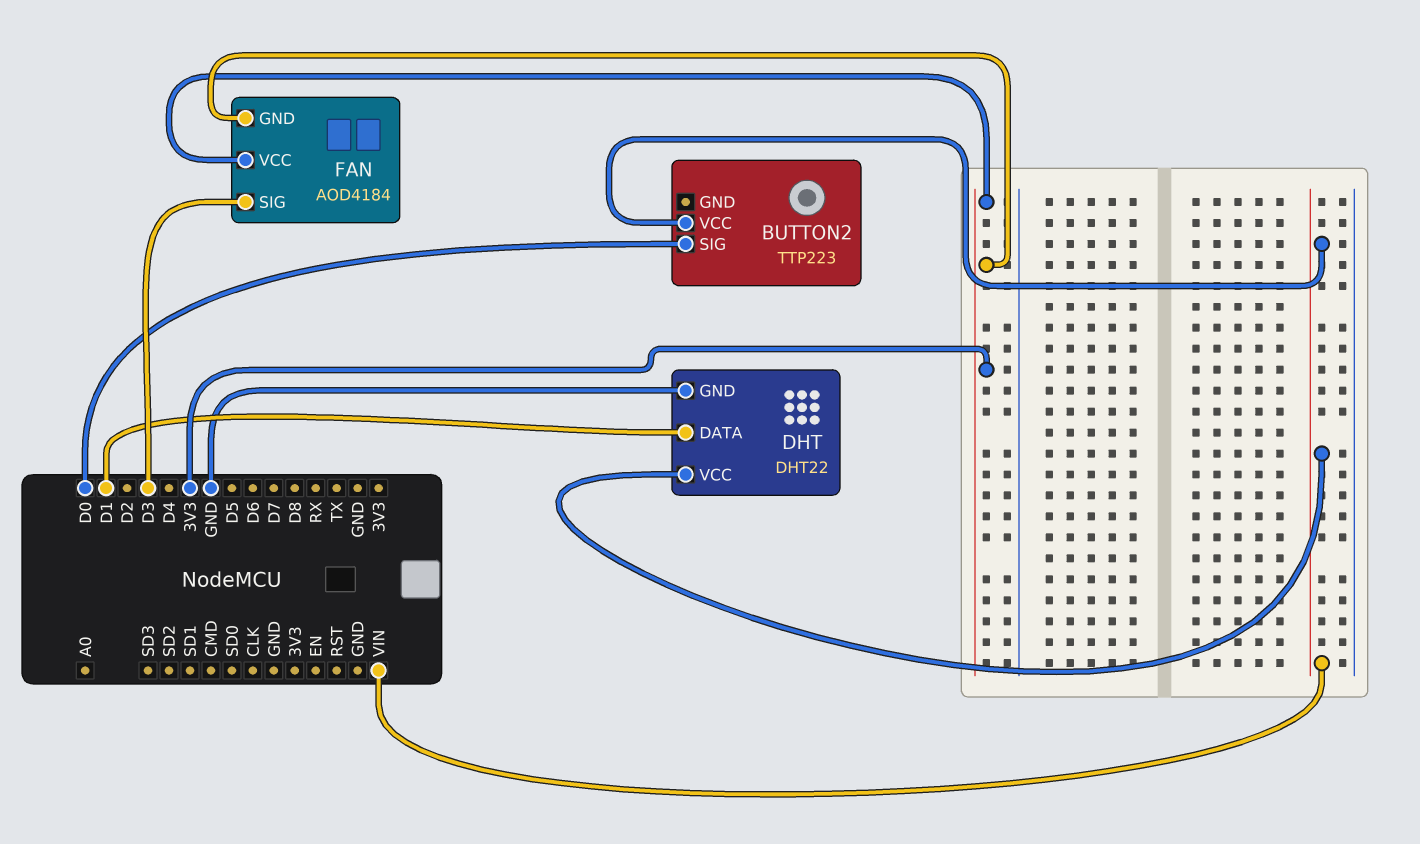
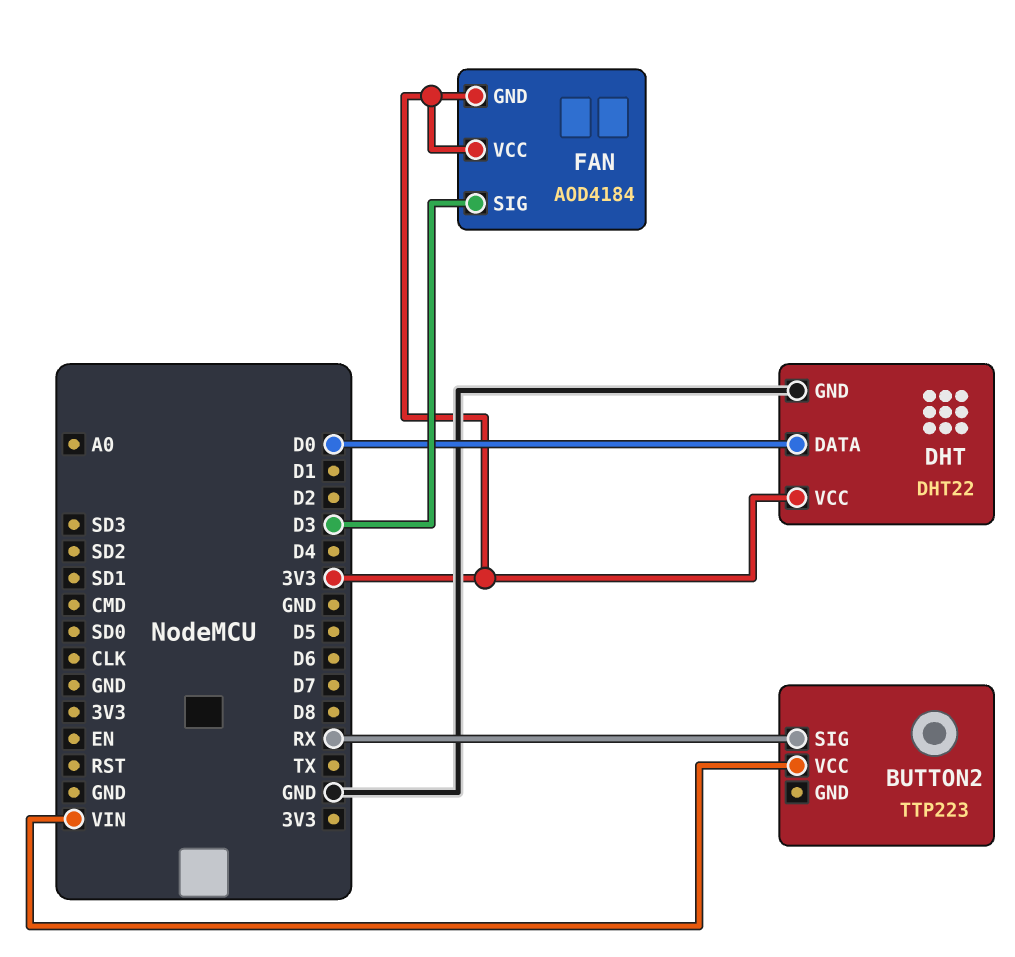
BUTTON2 pin SIG: D0 -> RX
DHT pin DATA: D1 -> D0
DHT pin VCC: VIN -> 3V3

